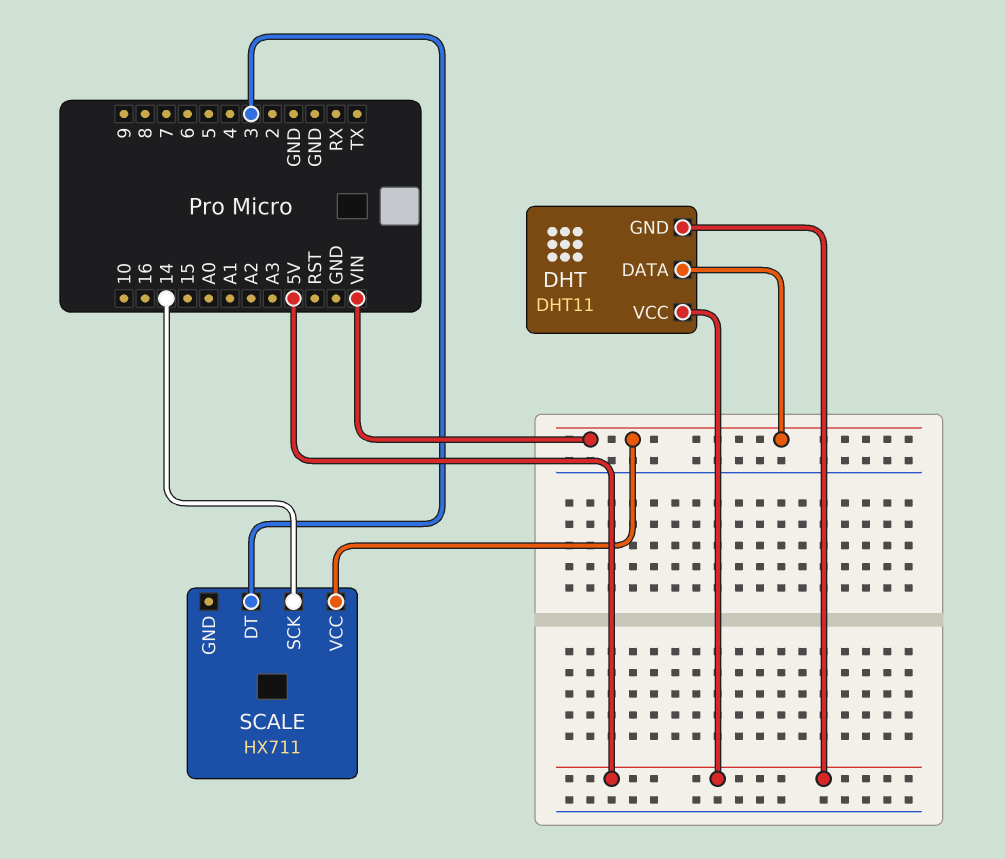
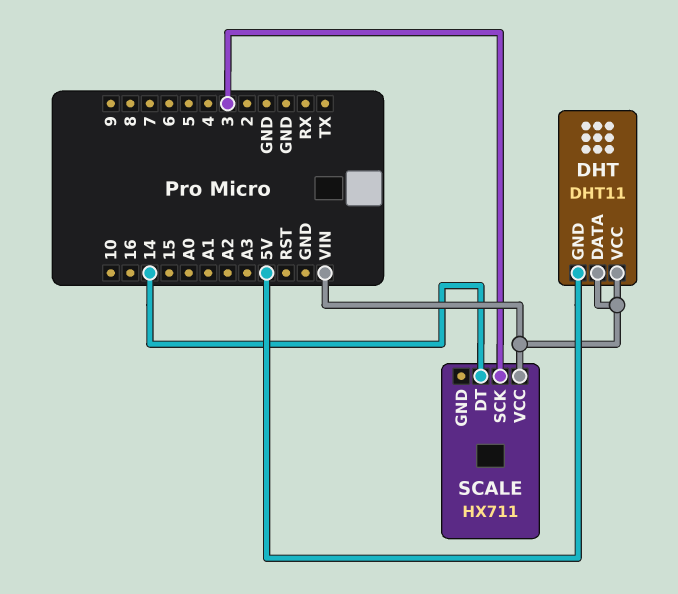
DHT pin VCC: 5V -> VIN
SCALE pin DT: 3 -> 14
SCALE pin SCK: 14 -> 3

